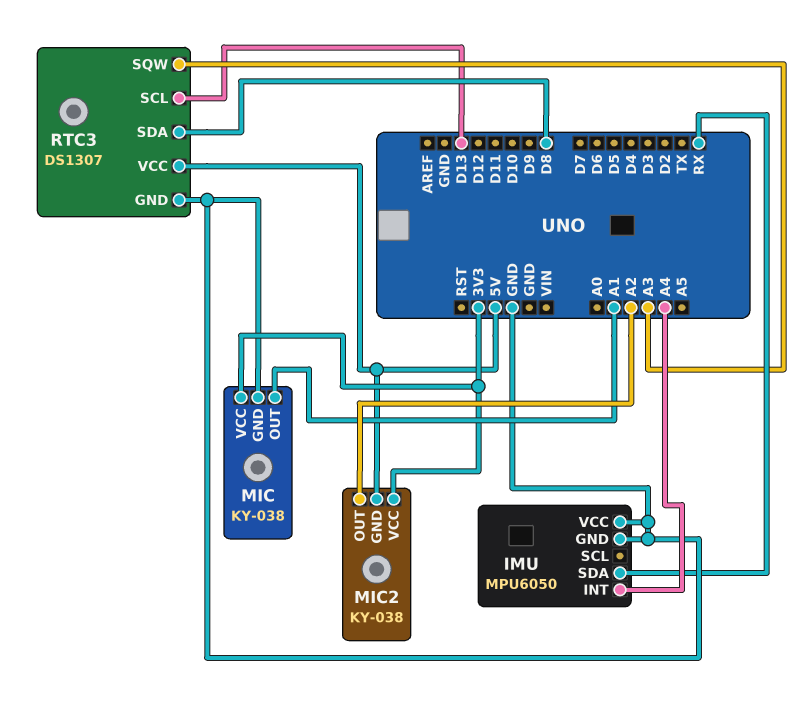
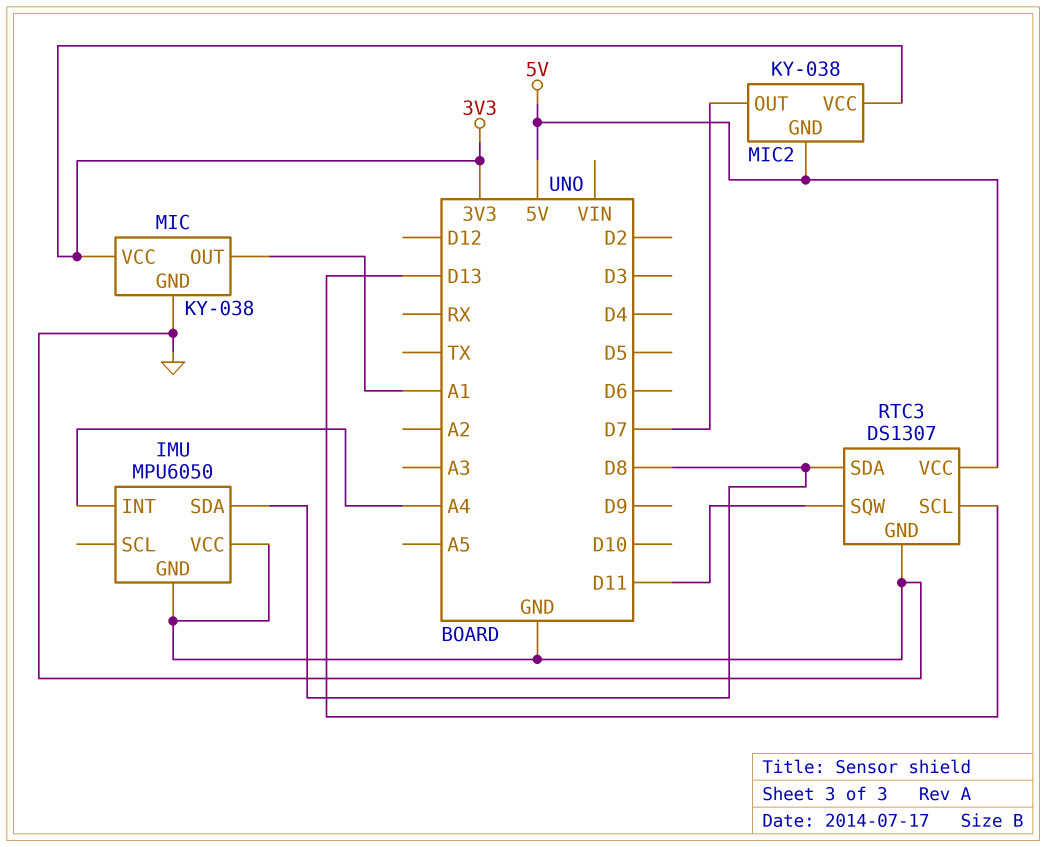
IMU pin SDA: RX -> D8
MIC2 pin OUT: A2 -> D7
RTC3 pin SQW: A3 -> D11

